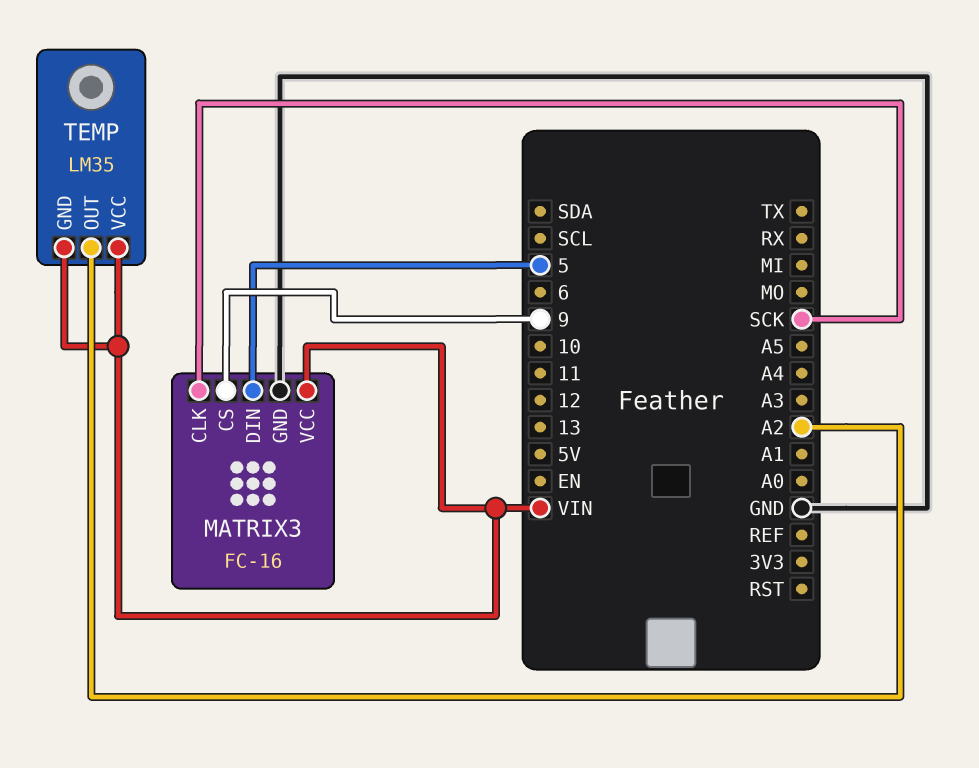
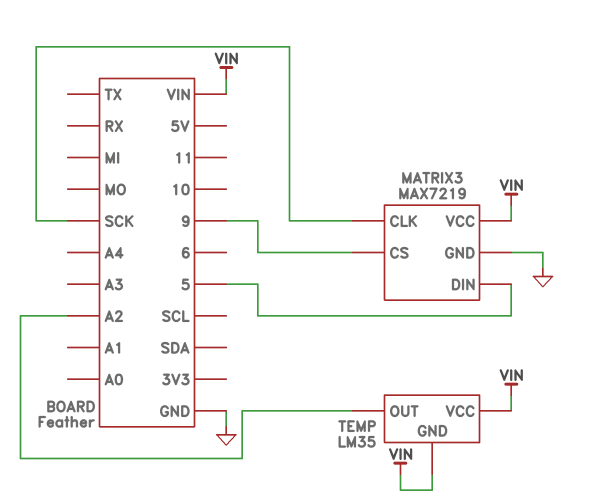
MATRIX3: FC-16 -> MAX7219

